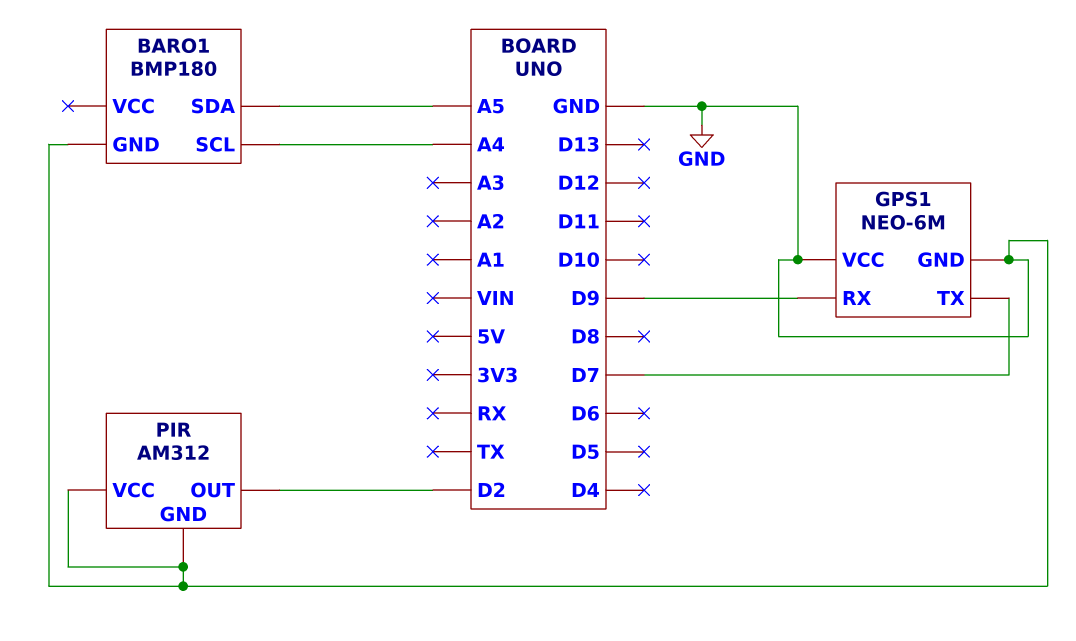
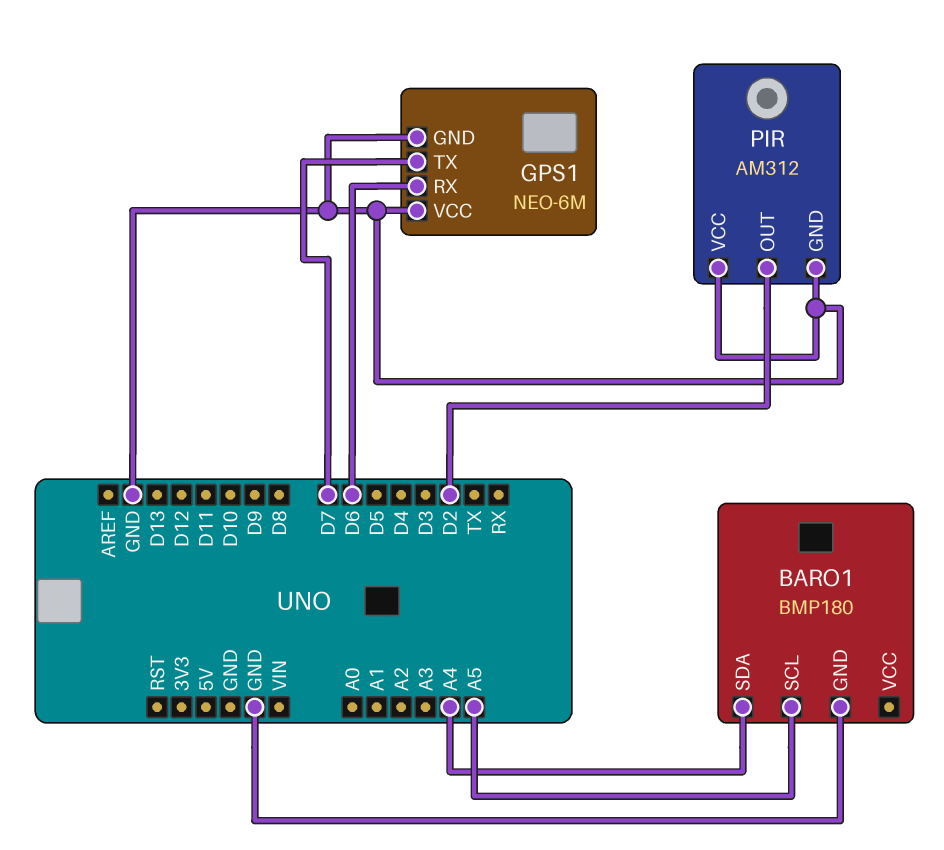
BARO1 pin SCL: A4 -> A5
BARO1 pin SDA: A5 -> A4
GPS1 pin RX: D9 -> D6

